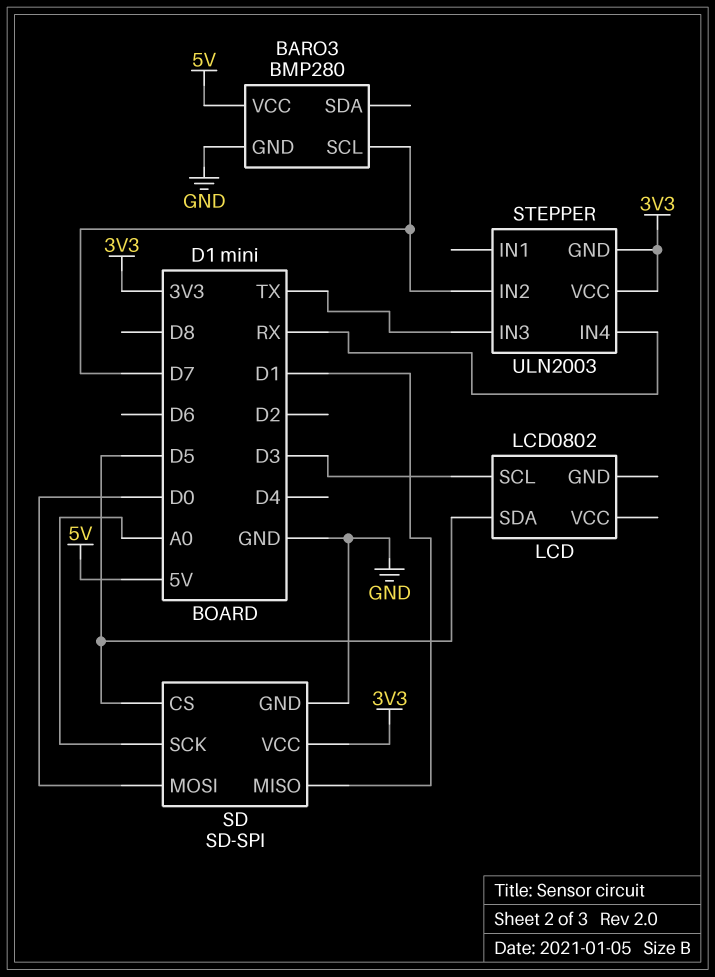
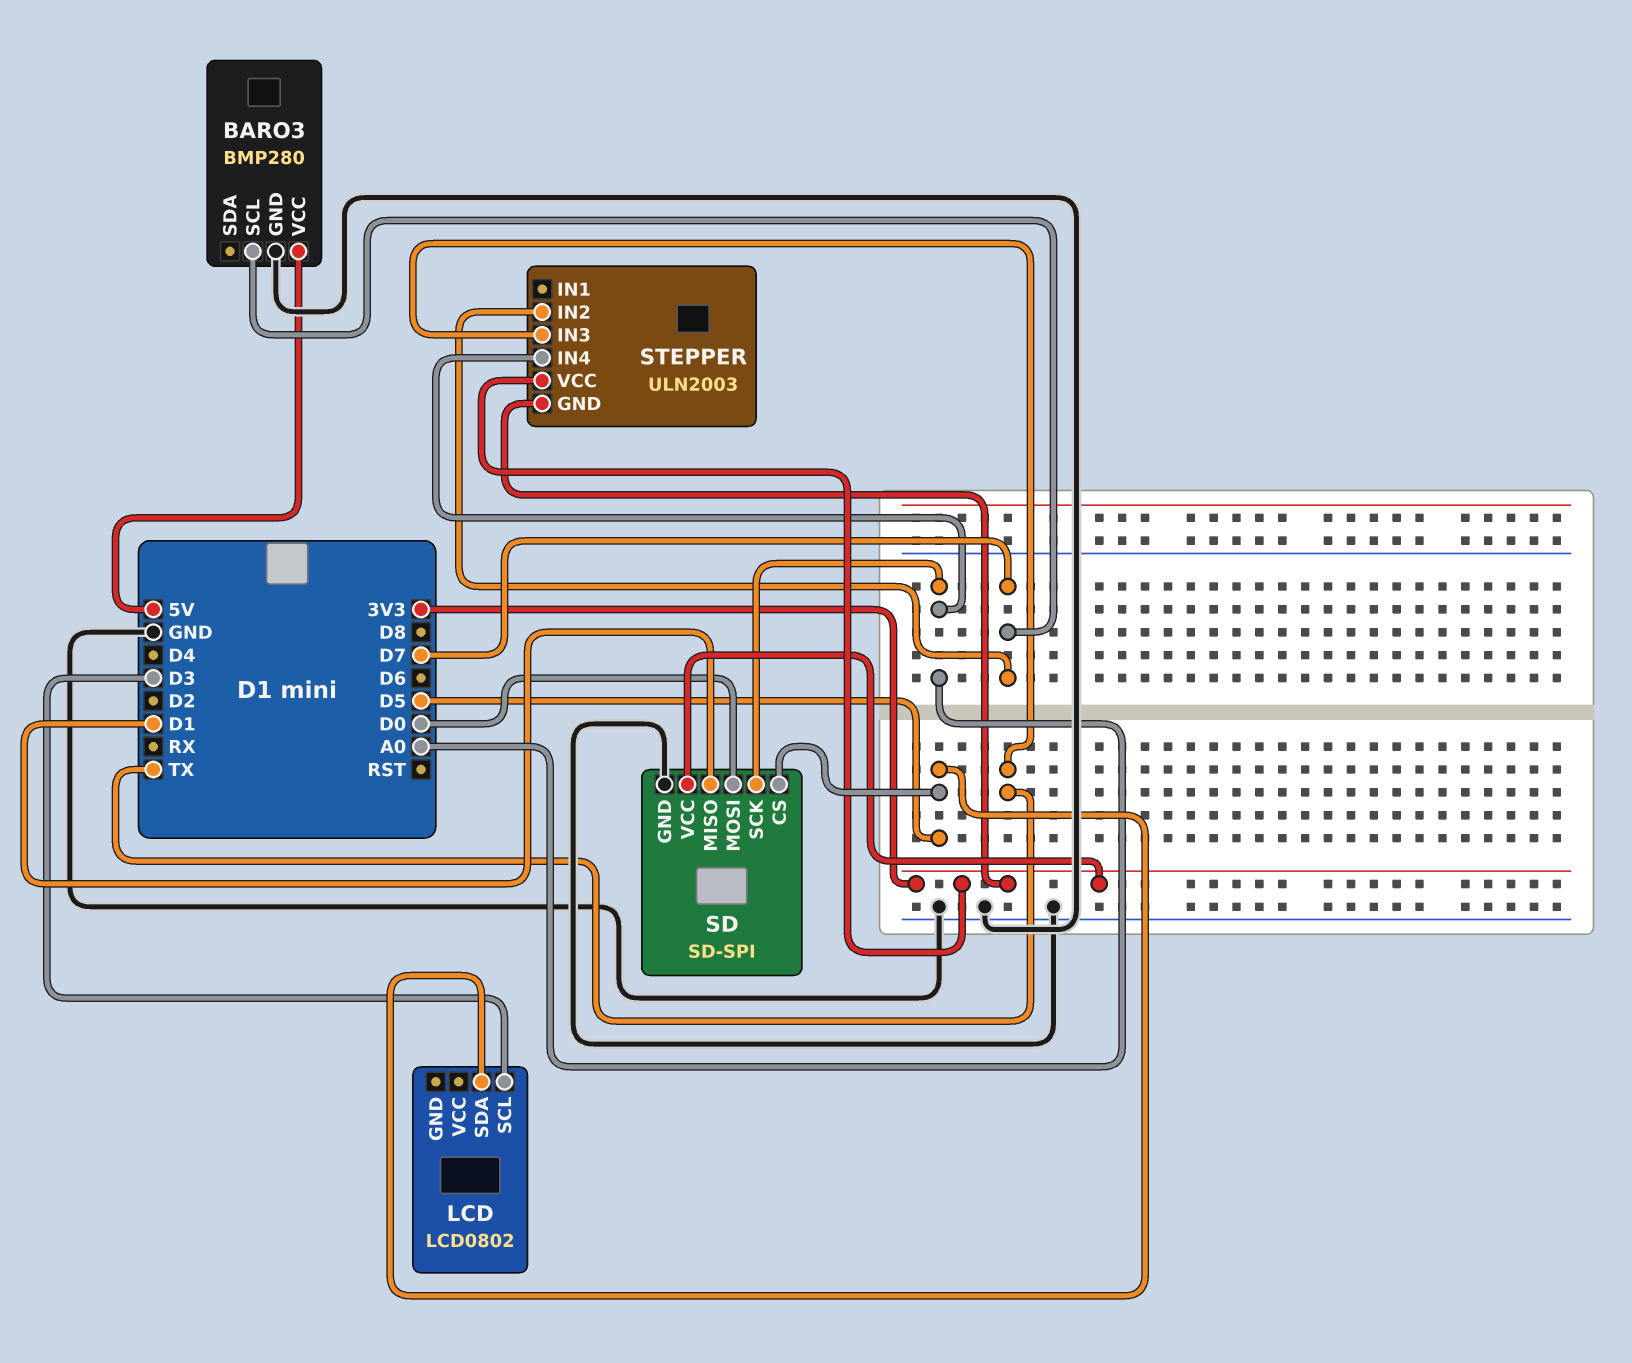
STEPPER pin IN4: RX -> A0

